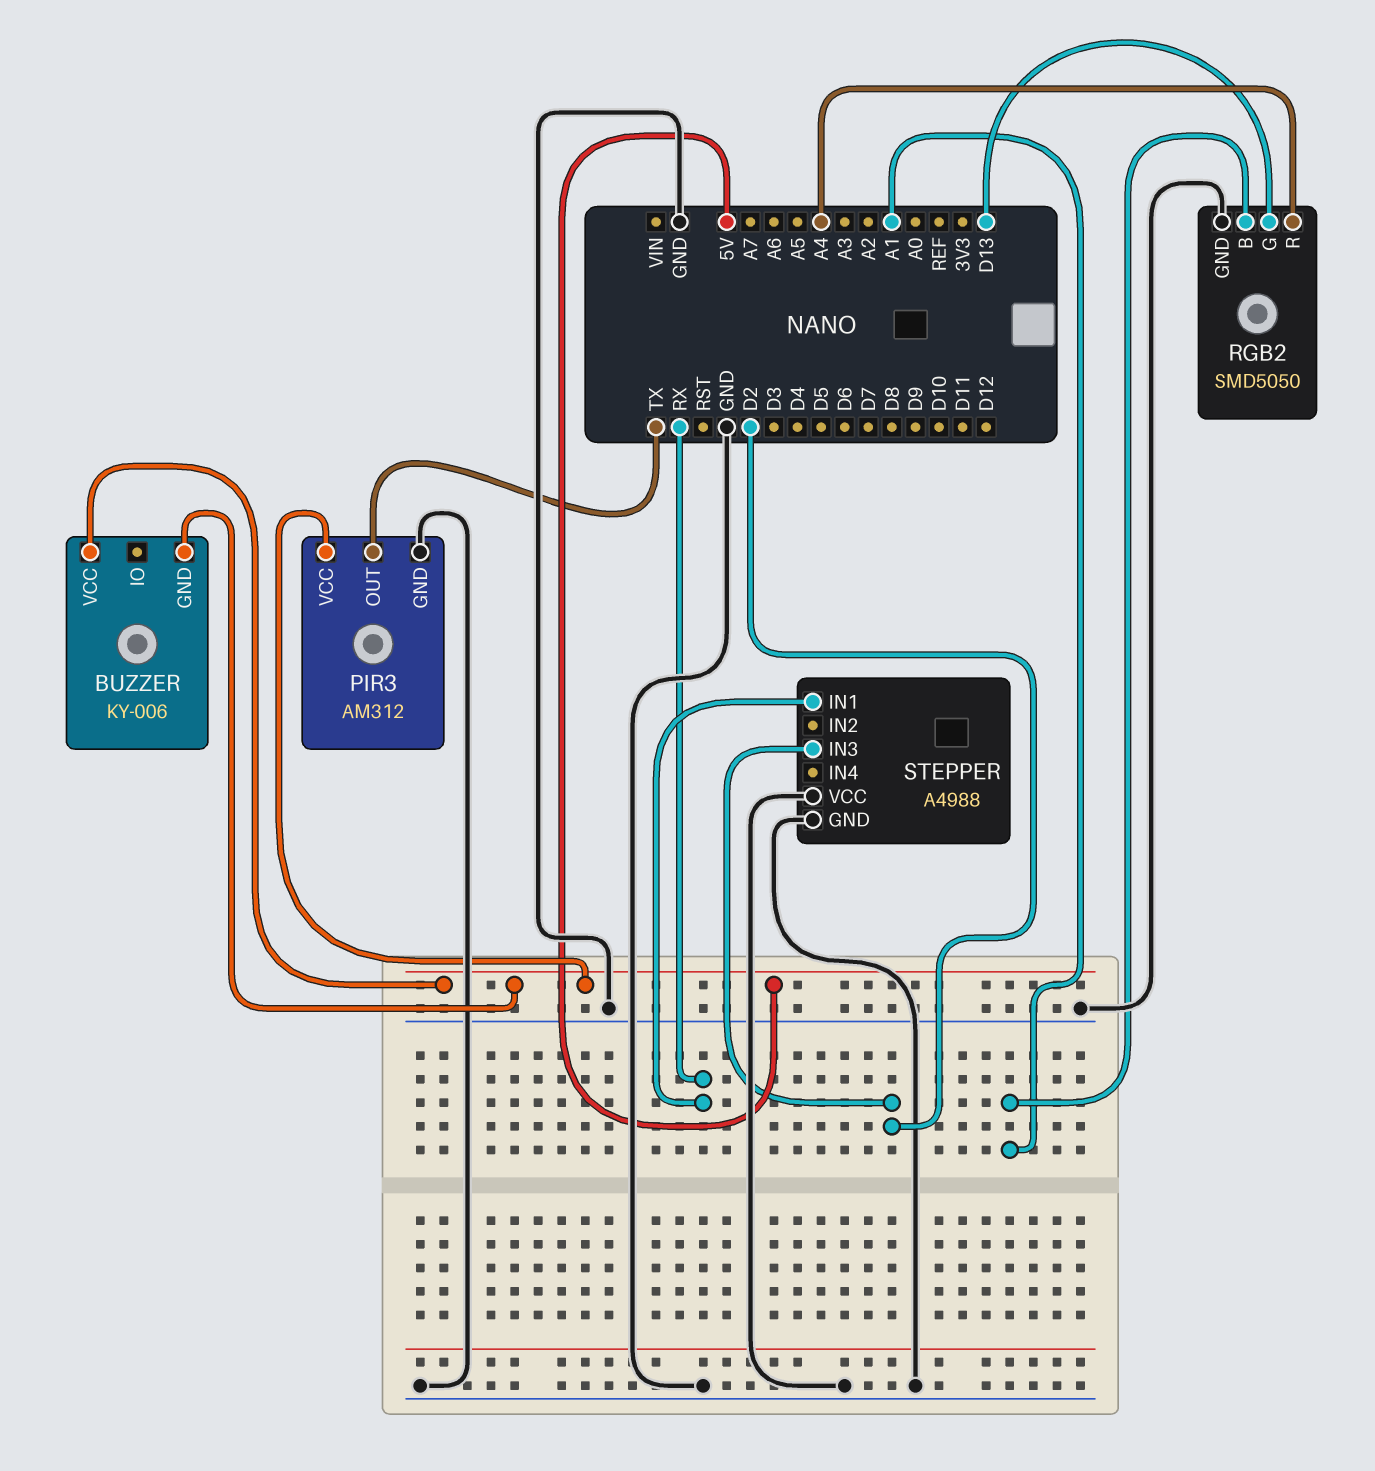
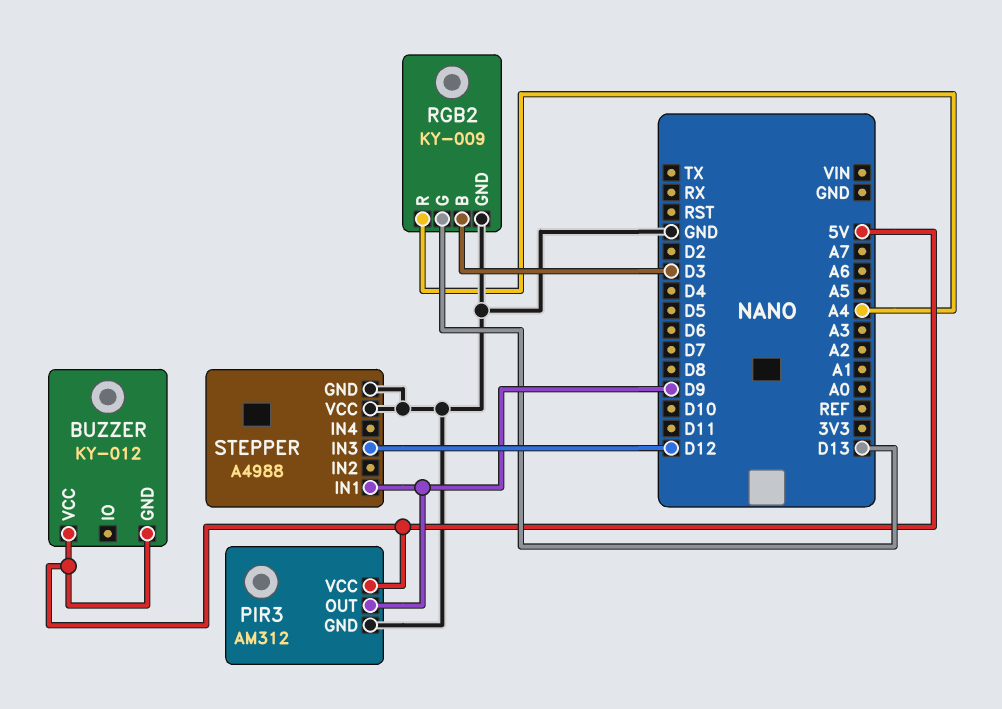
BUZZER: KY-006 -> KY-012
PIR3 pin OUT: TX -> D9
RGB2: SMD5050 -> KY-009
RGB2 pin B: A1 -> D3
STEPPER pin IN1: RX -> D9
STEPPER pin IN3: D2 -> D12

